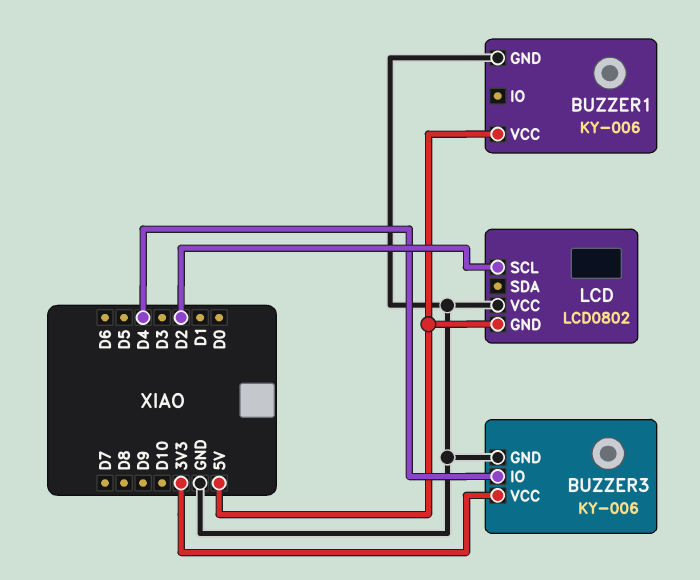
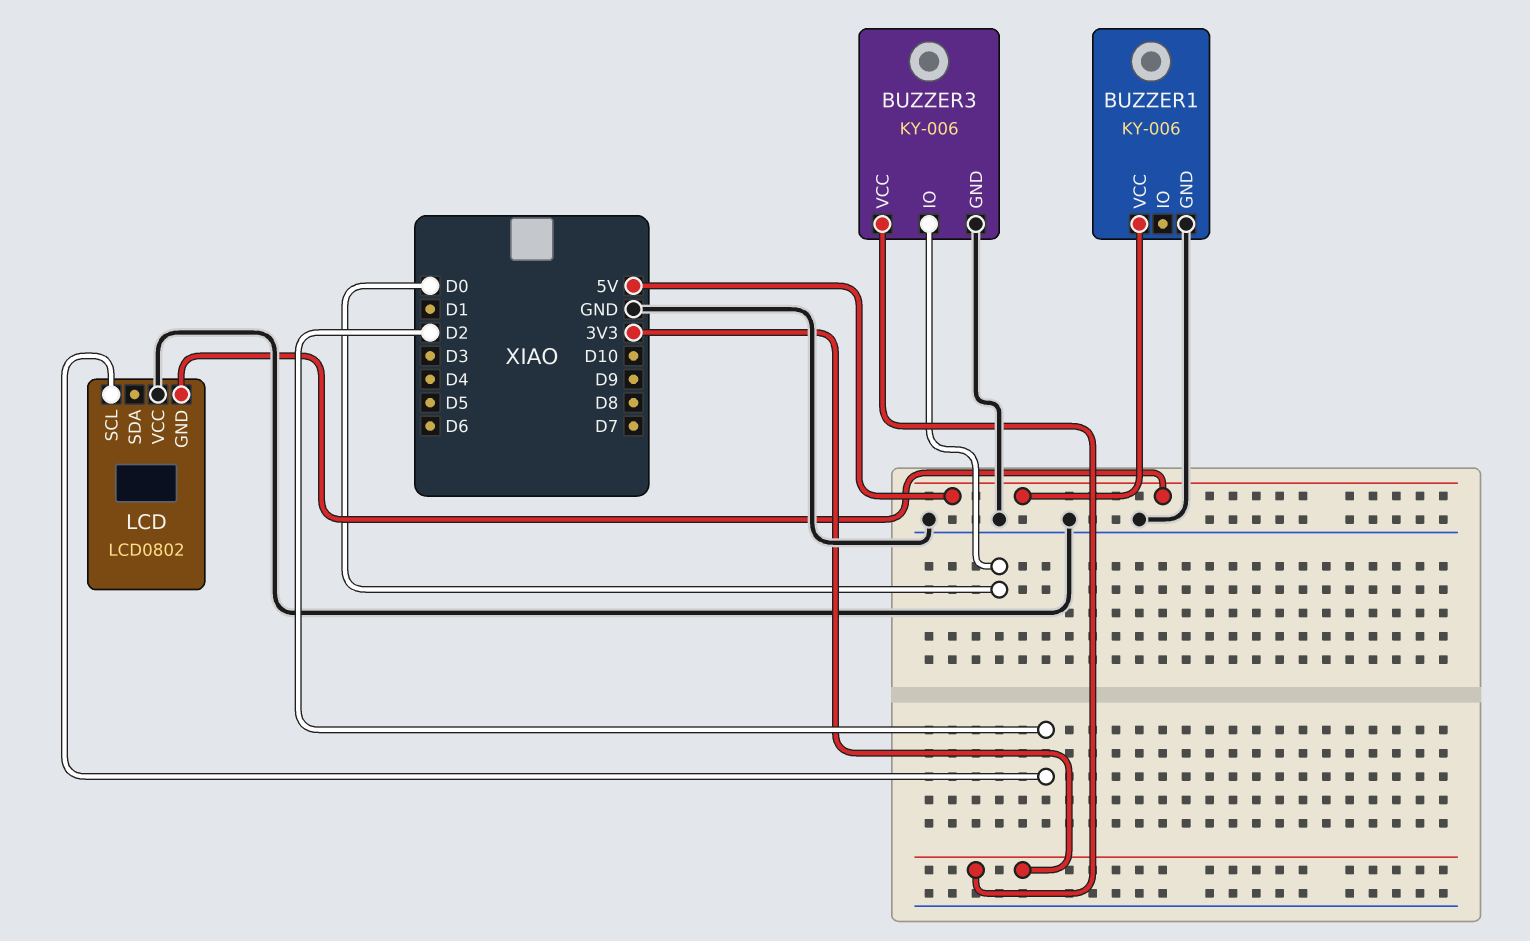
BUZZER3 pin IO: D4 -> D0

